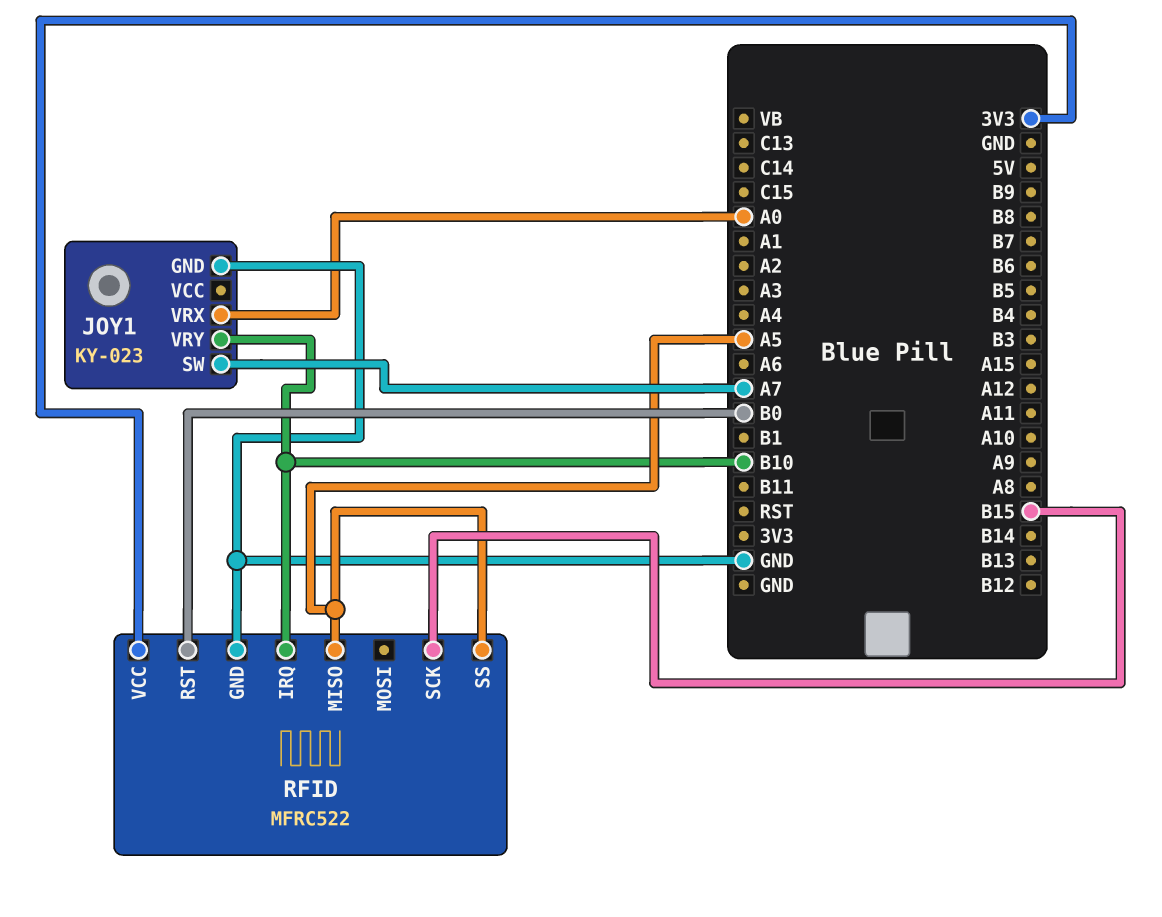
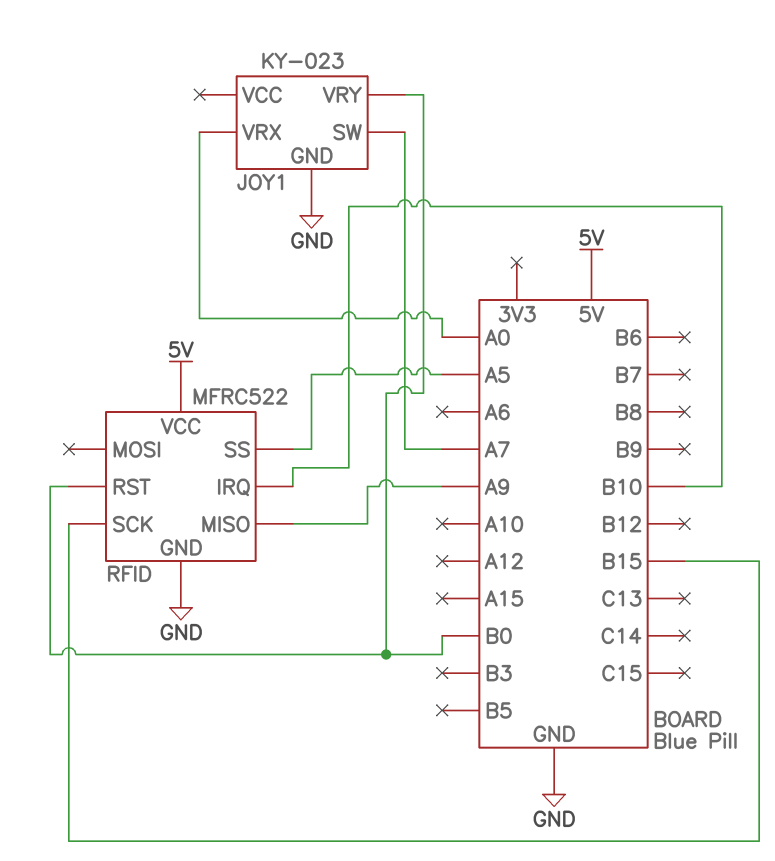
JOY1 pin VRY: B10 -> B0
RFID pin MISO: A5 -> A9
RFID pin VCC: 3V3 -> 5V

